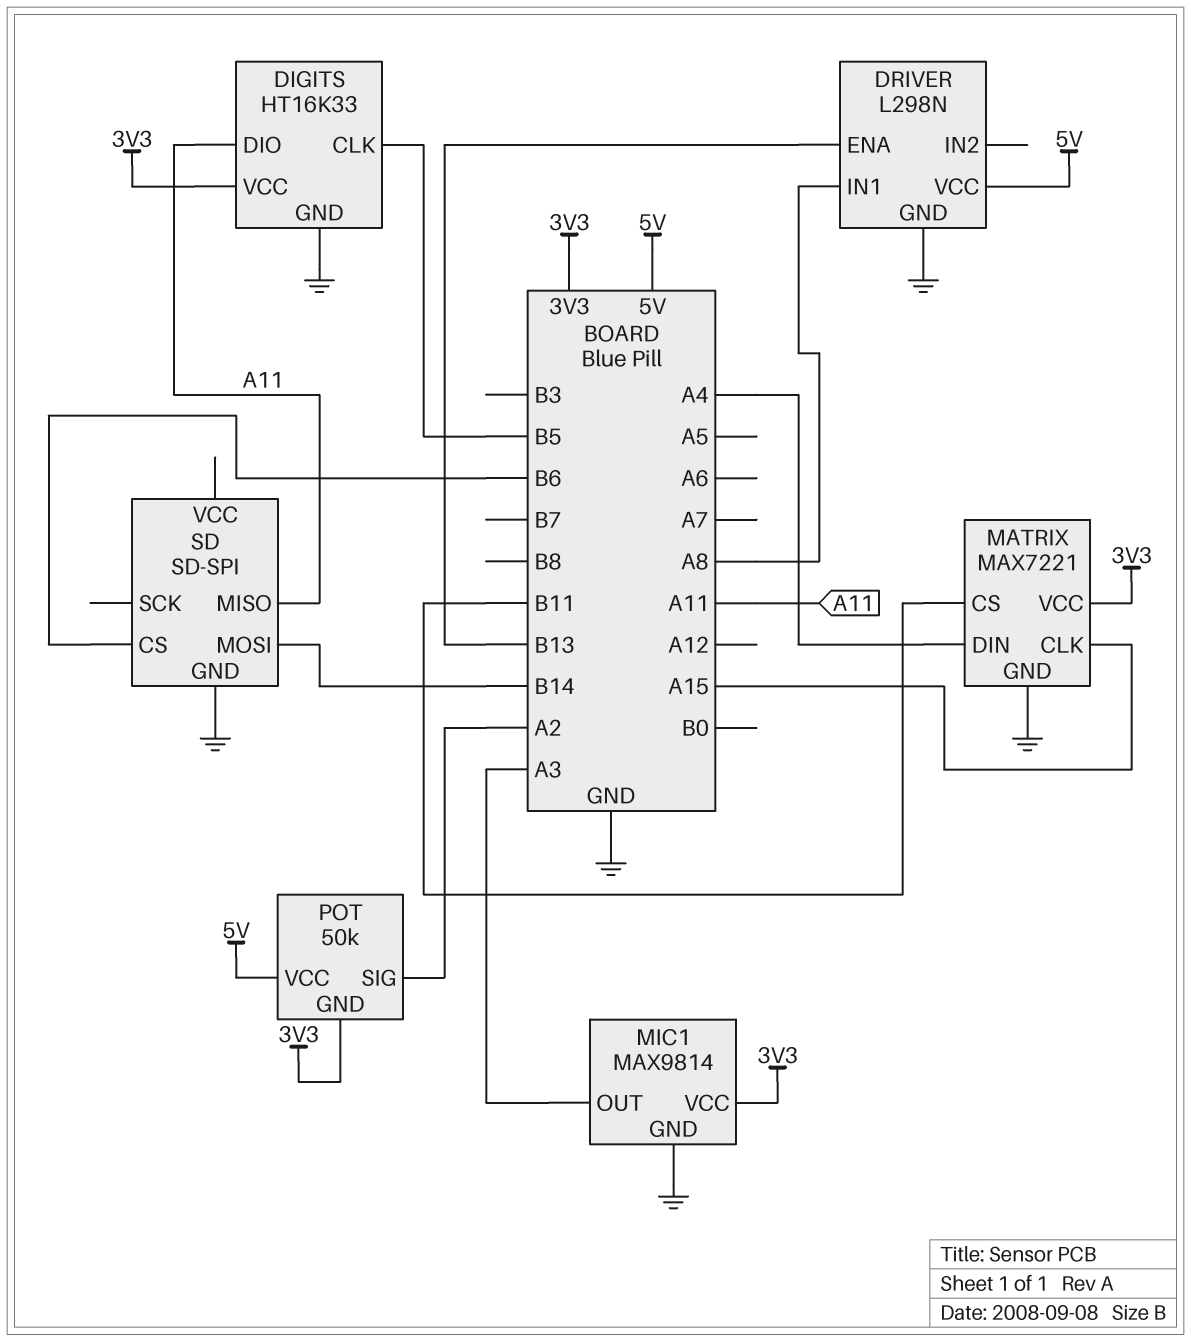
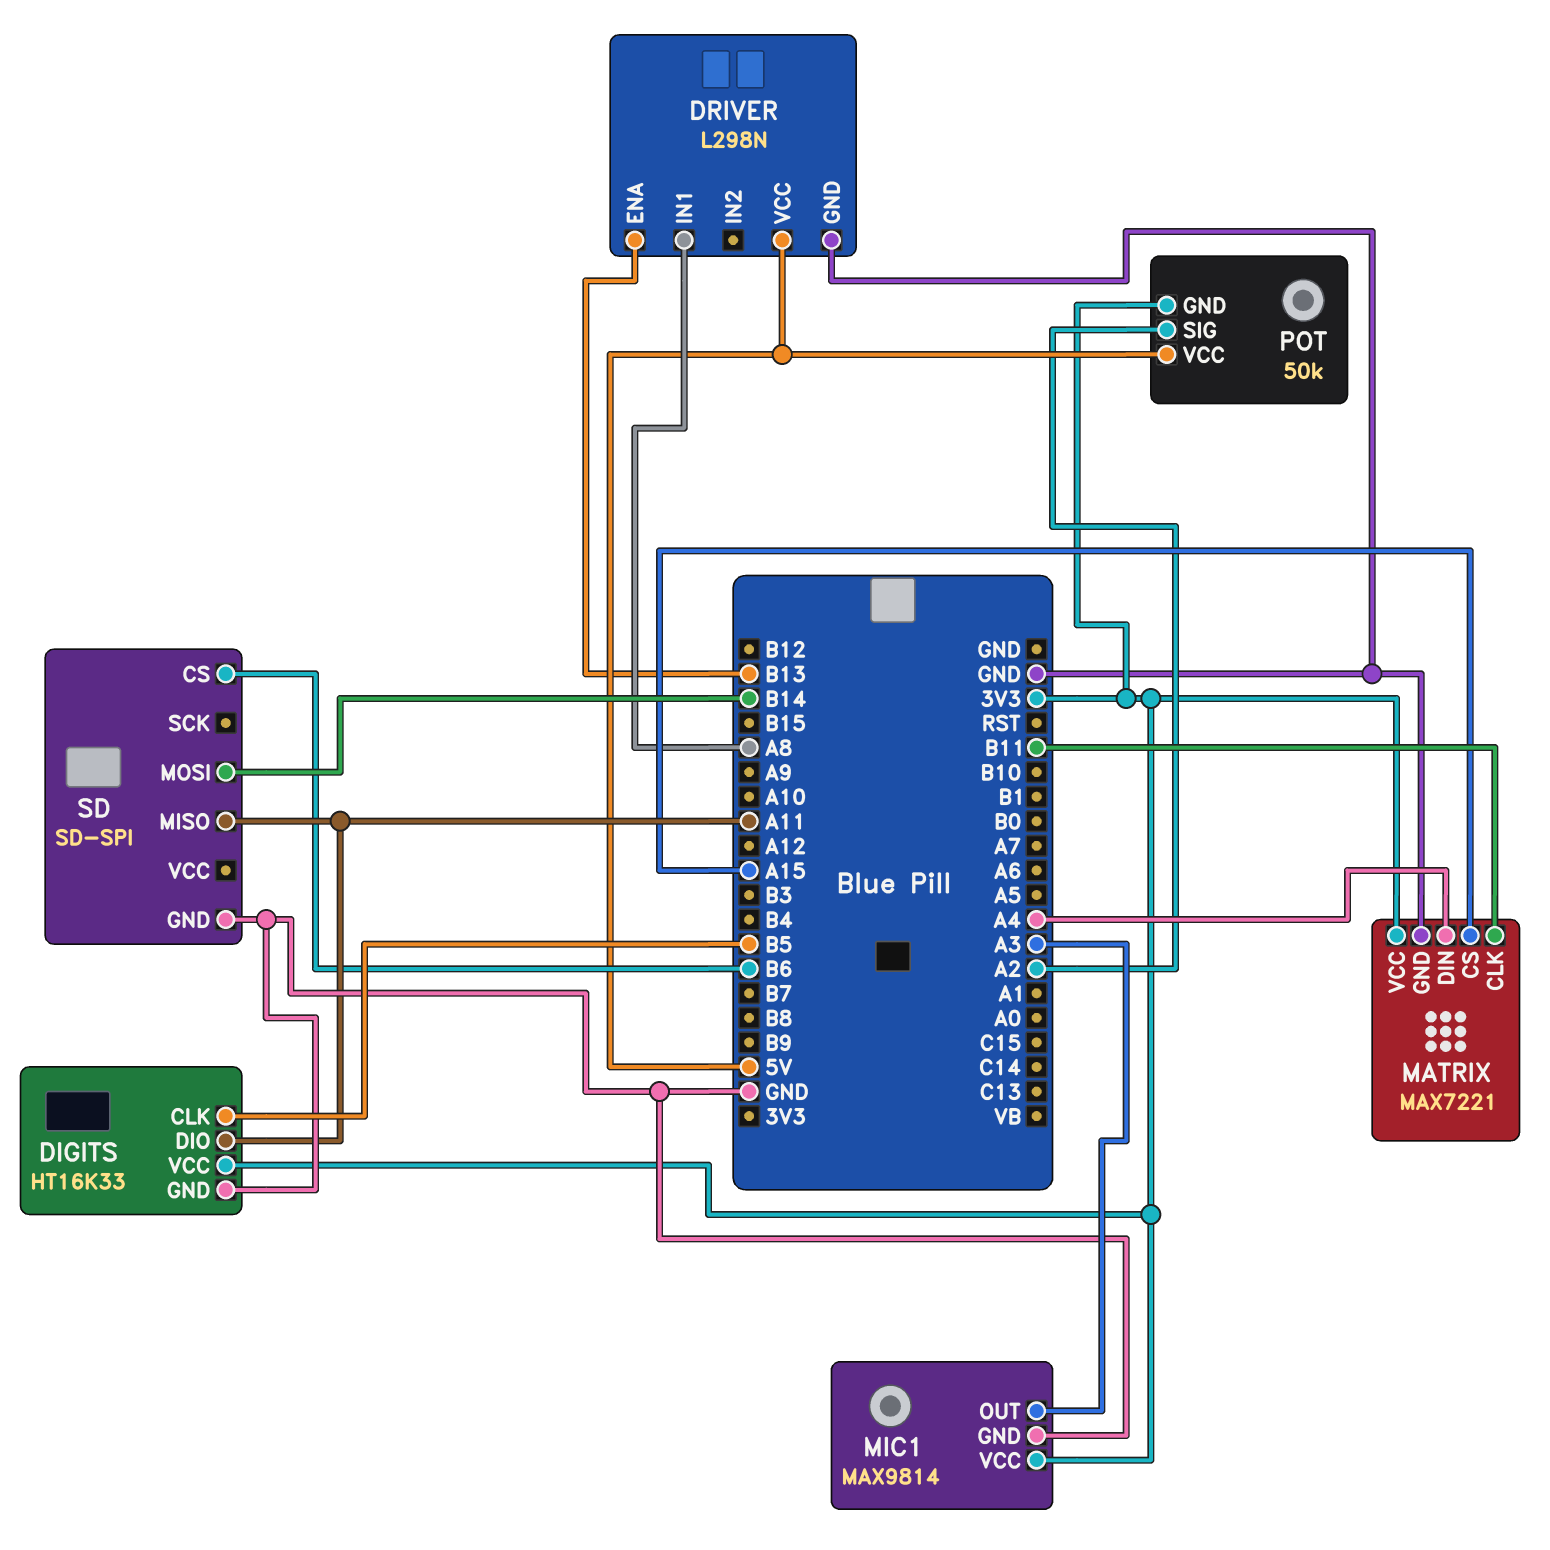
MATRIX pin CLK: A15 -> B11
MATRIX pin CS: B11 -> A15

